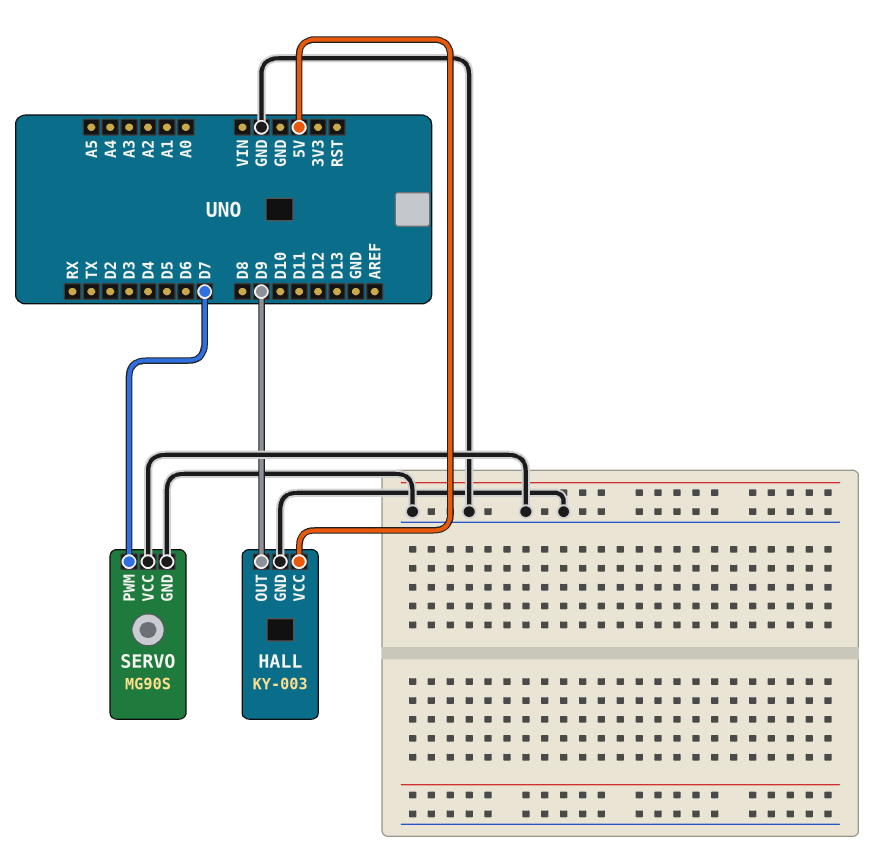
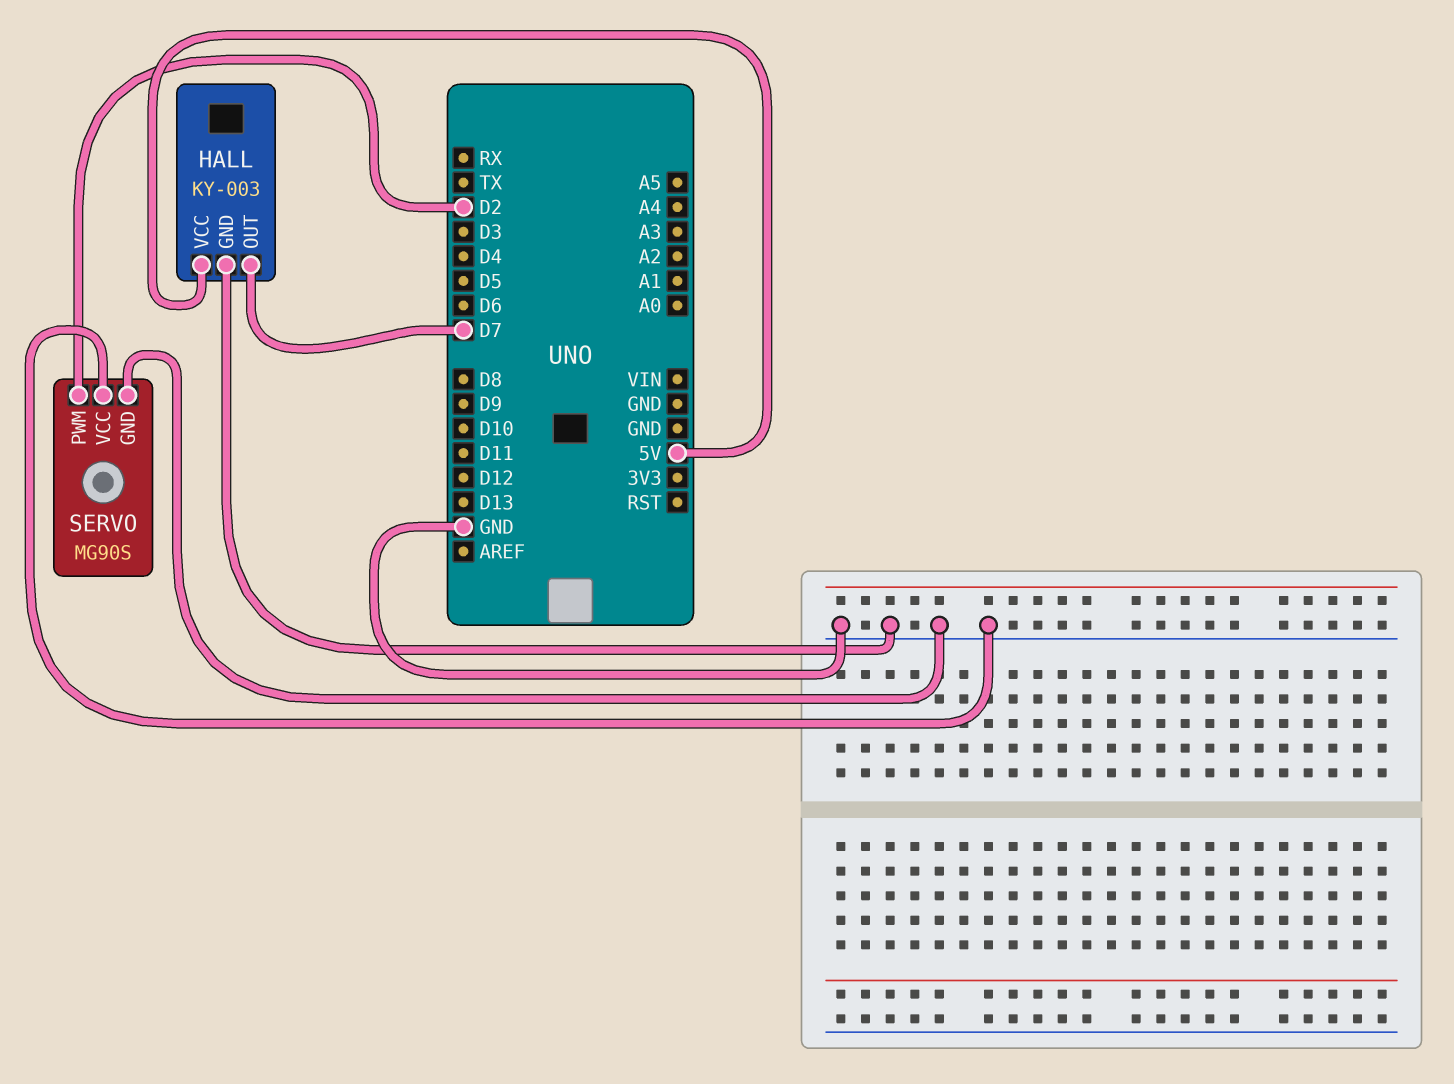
HALL pin OUT: D9 -> D7
SERVO pin PWM: D7 -> D2

